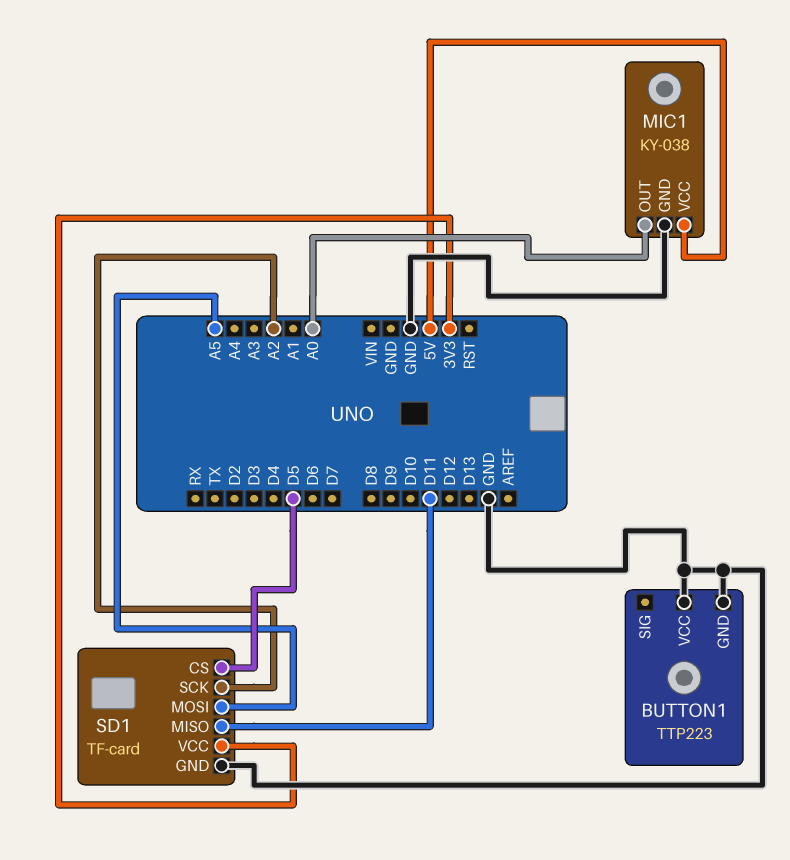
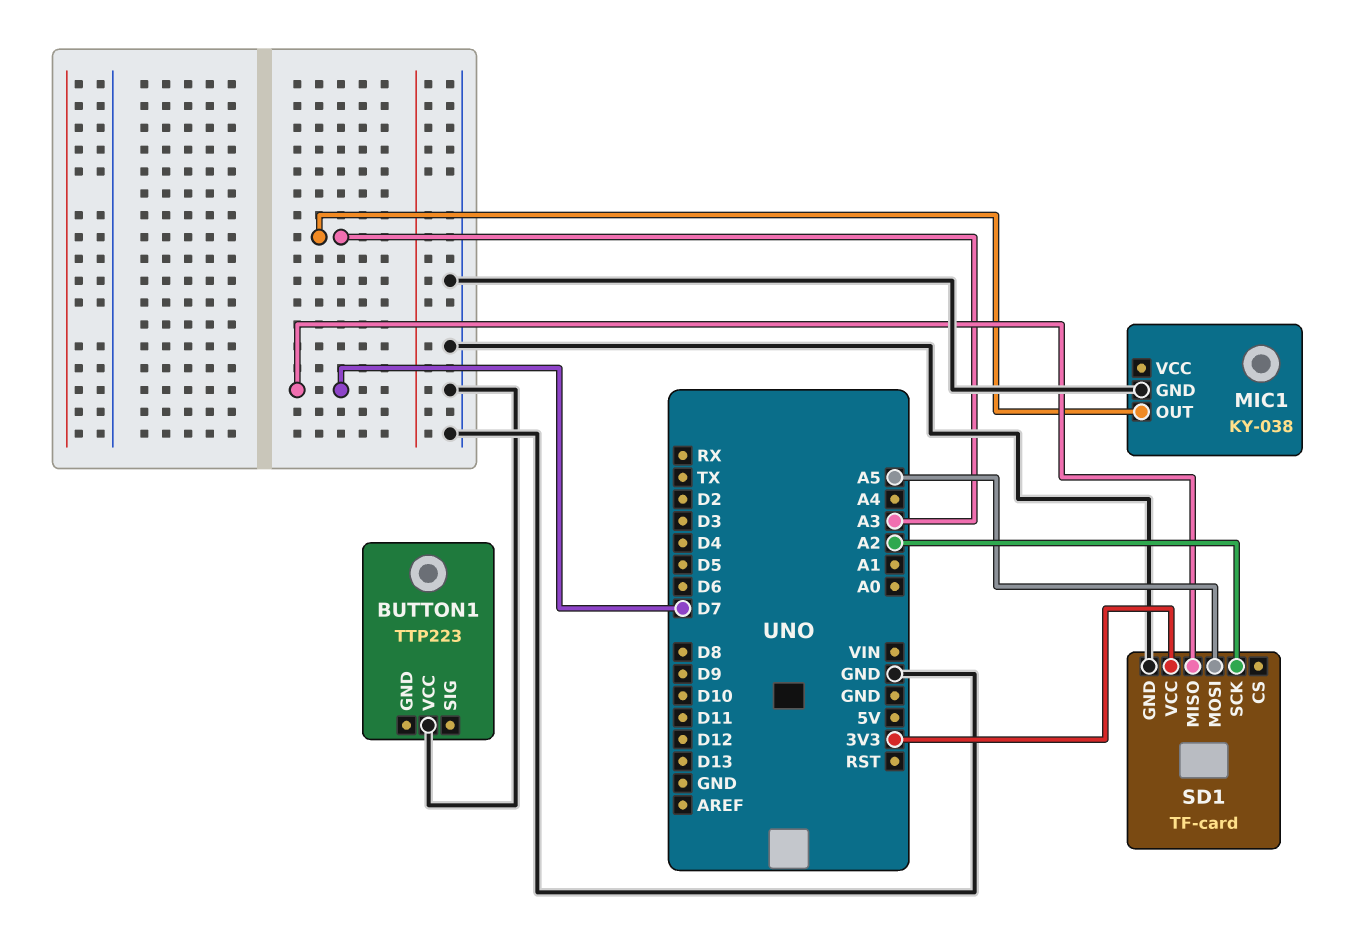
BUTTON1 pin GND: GND -> none
MIC1 pin OUT: A0 -> A3
MIC1 pin VCC: 5V -> none
SD1 pin CS: D5 -> none
SD1 pin MISO: D11 -> D7

